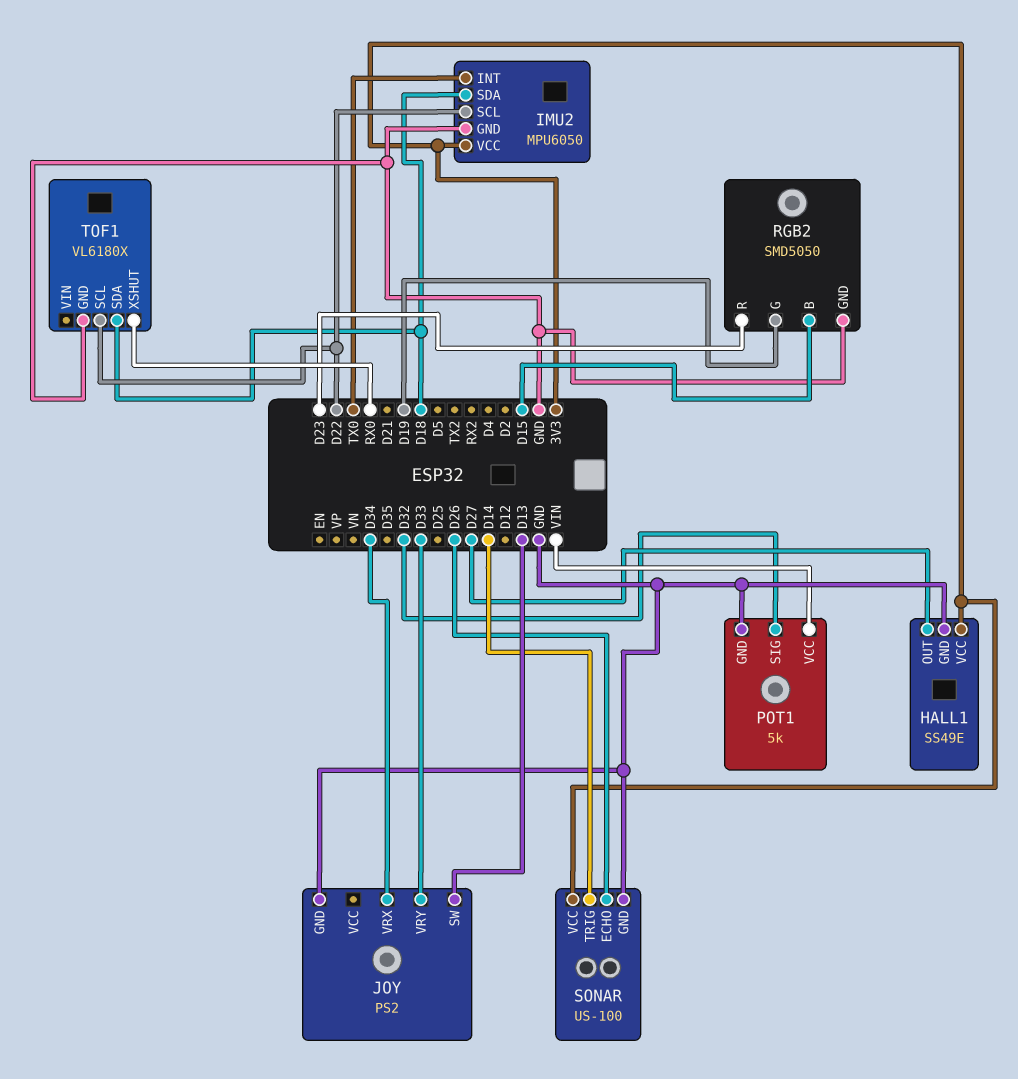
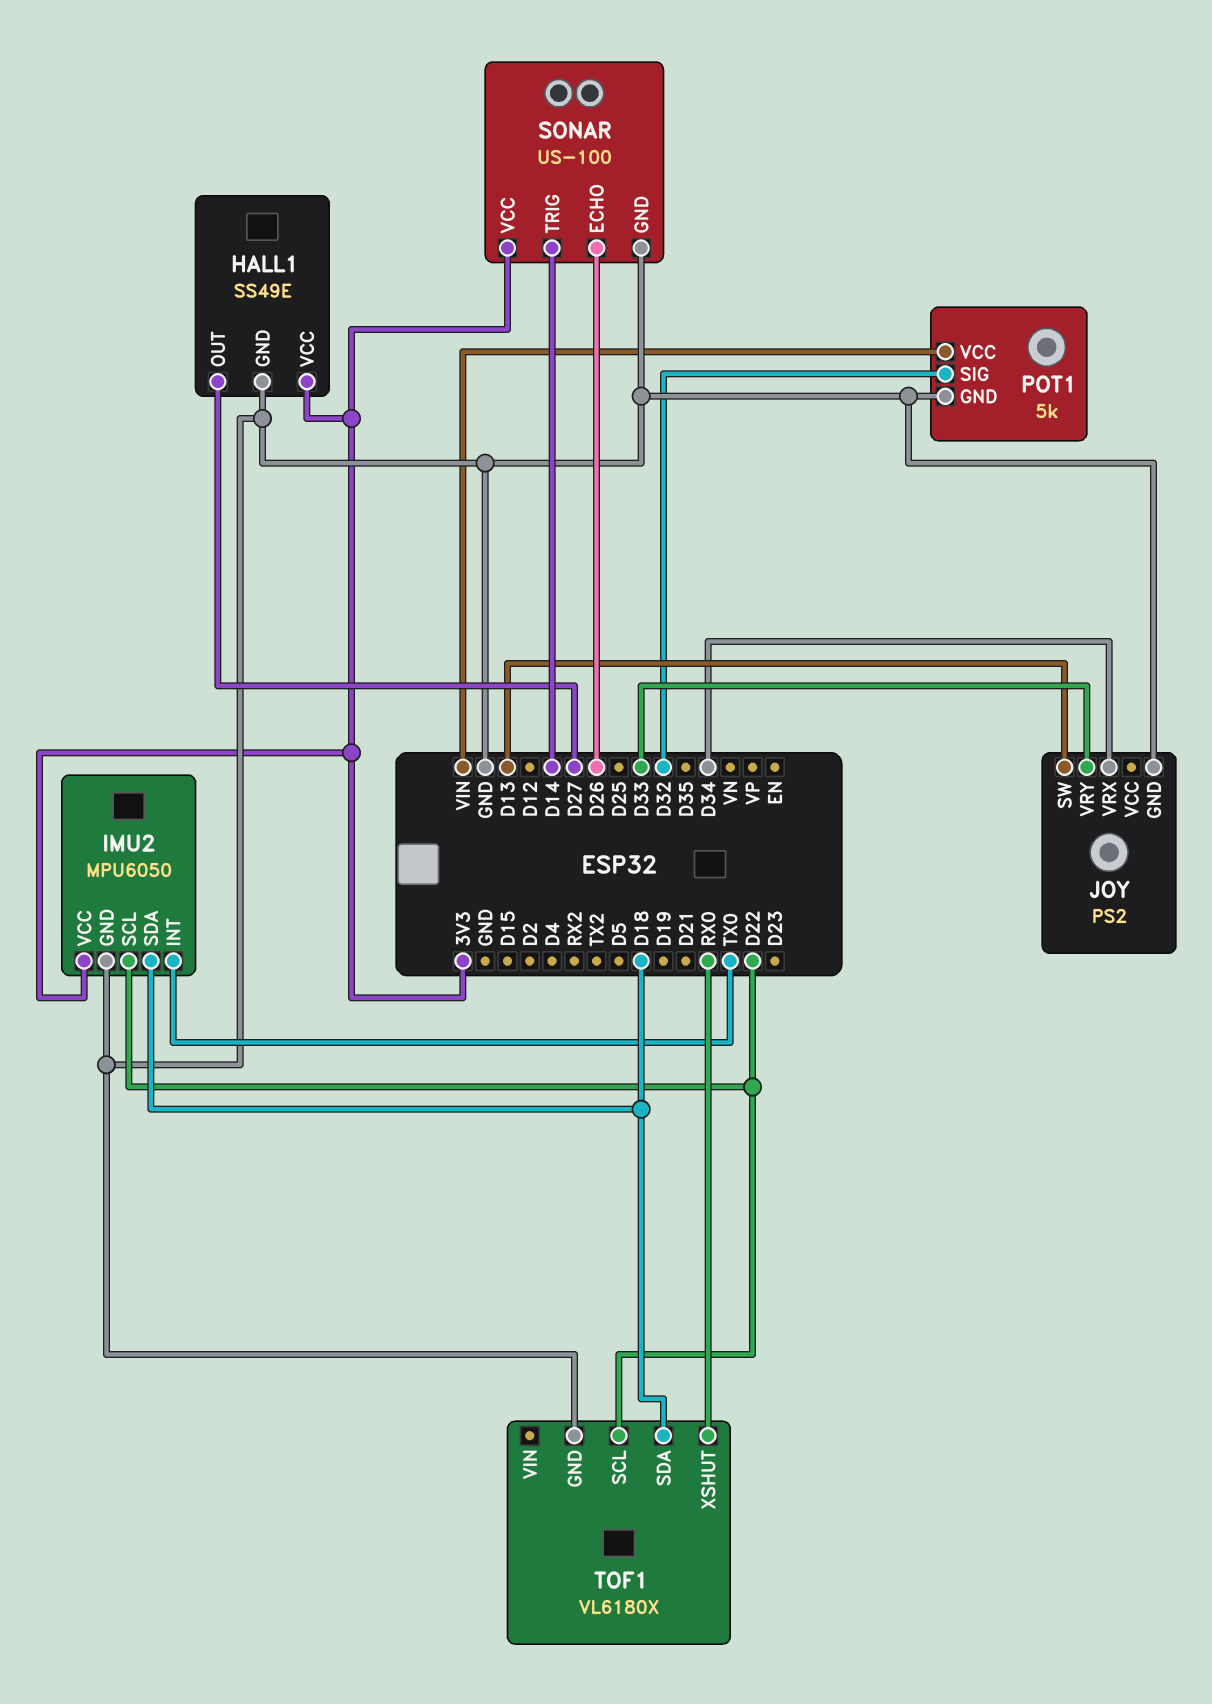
RGB2: SMD5050 -> none
RGB2 pin B: D15 -> none
RGB2 pin G: D19 -> none
RGB2 pin GND: GND -> none
RGB2 pin R: D23 -> none

